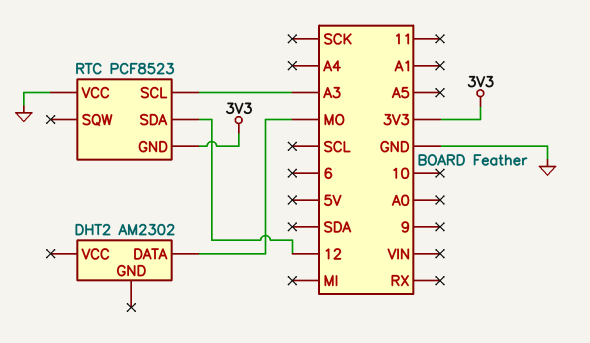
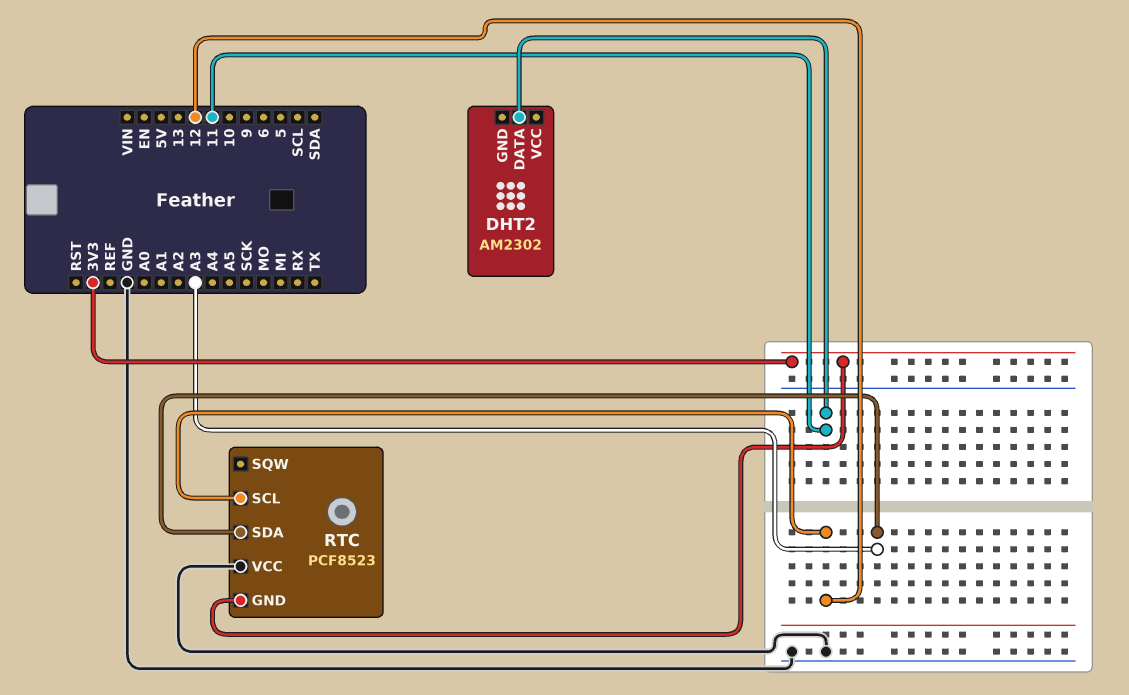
DHT2 pin DATA: MO -> 11
RTC pin SCL: A3 -> 12
RTC pin SDA: 12 -> A3

